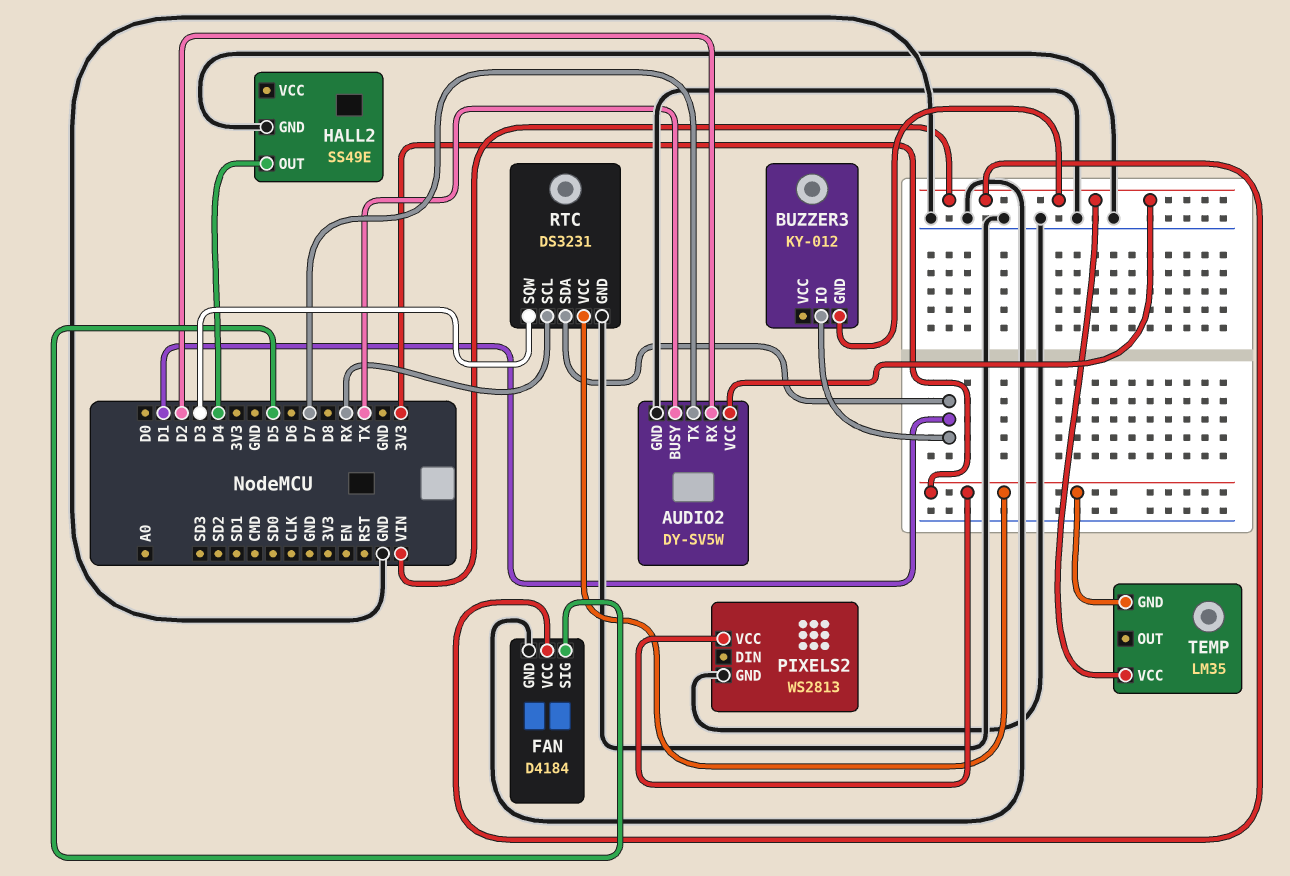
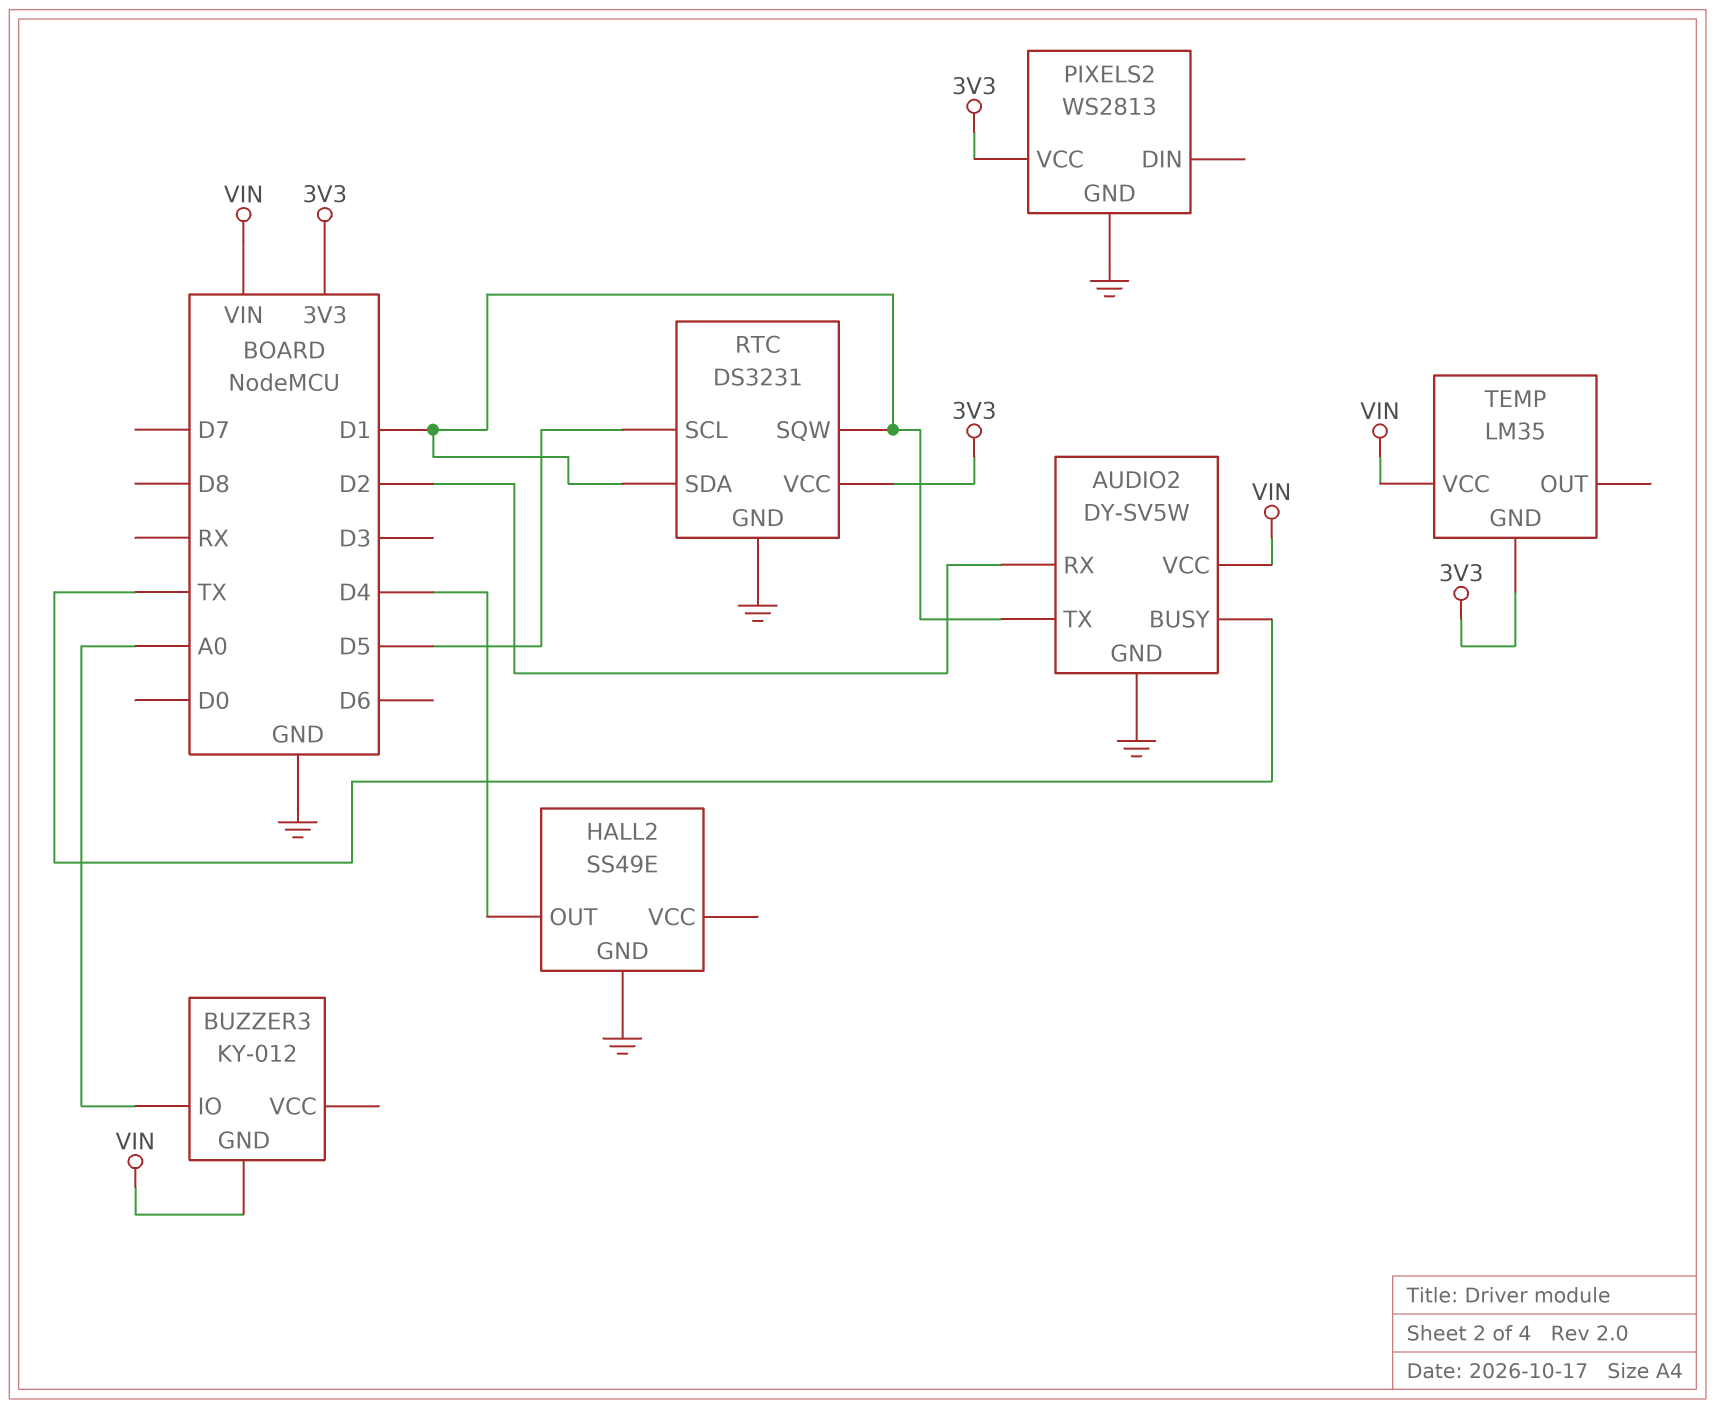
AUDIO2 pin TX: D7 -> D1
BUZZER3 pin IO: D1 -> A0
FAN: D4184 -> none
FAN pin GND: GND -> none
FAN pin SIG: D5 -> none
FAN pin VCC: VIN -> none
RTC pin SCL: RX -> D5
RTC pin SQW: D3 -> D1

